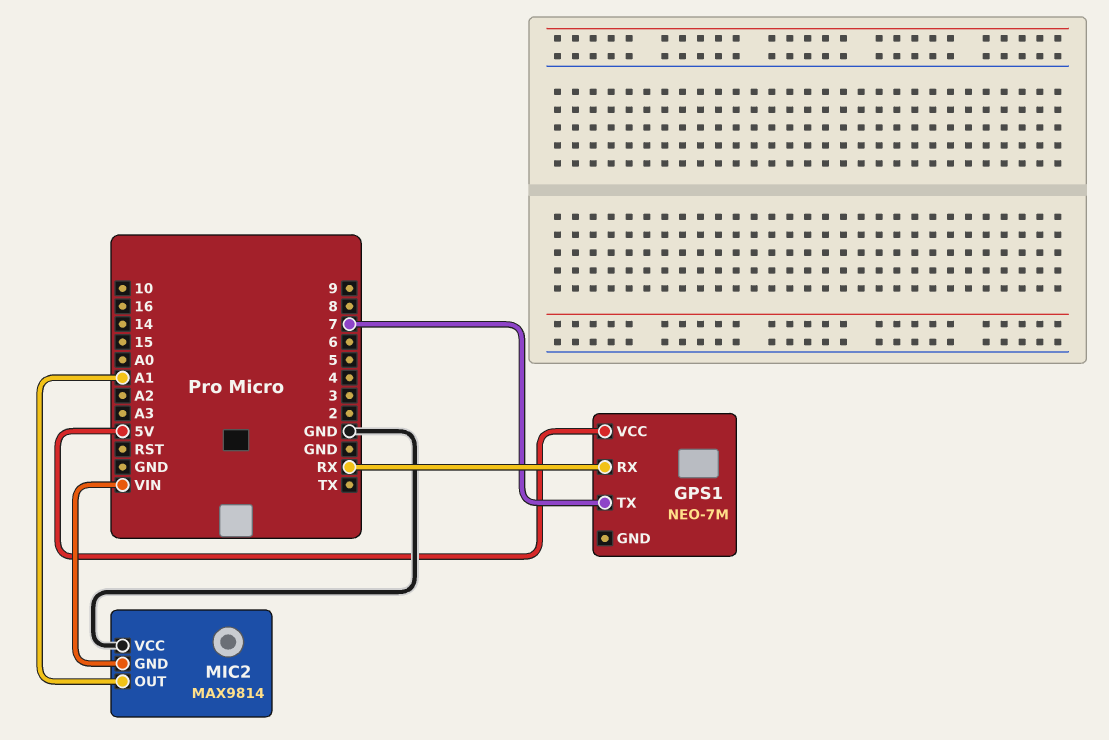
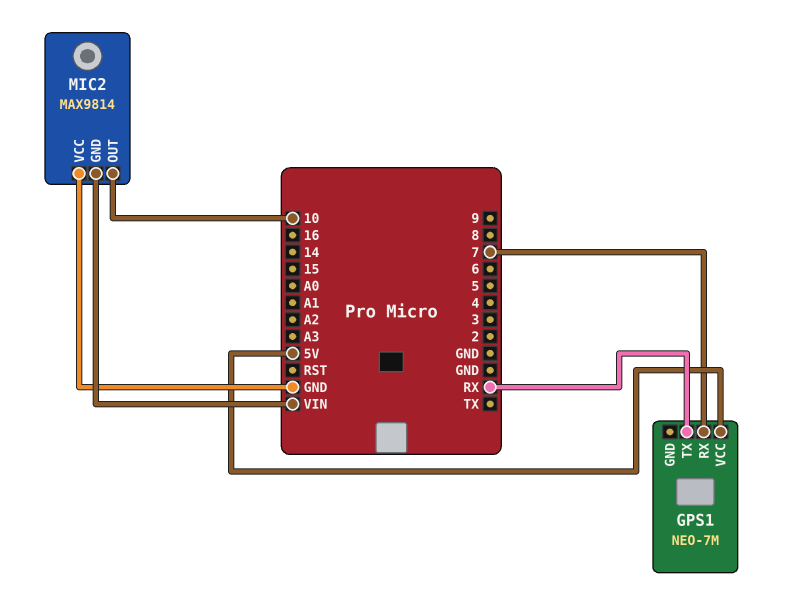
GPS1 pin RX: RX -> 7
GPS1 pin TX: 7 -> RX
MIC2 pin OUT: A1 -> 10

